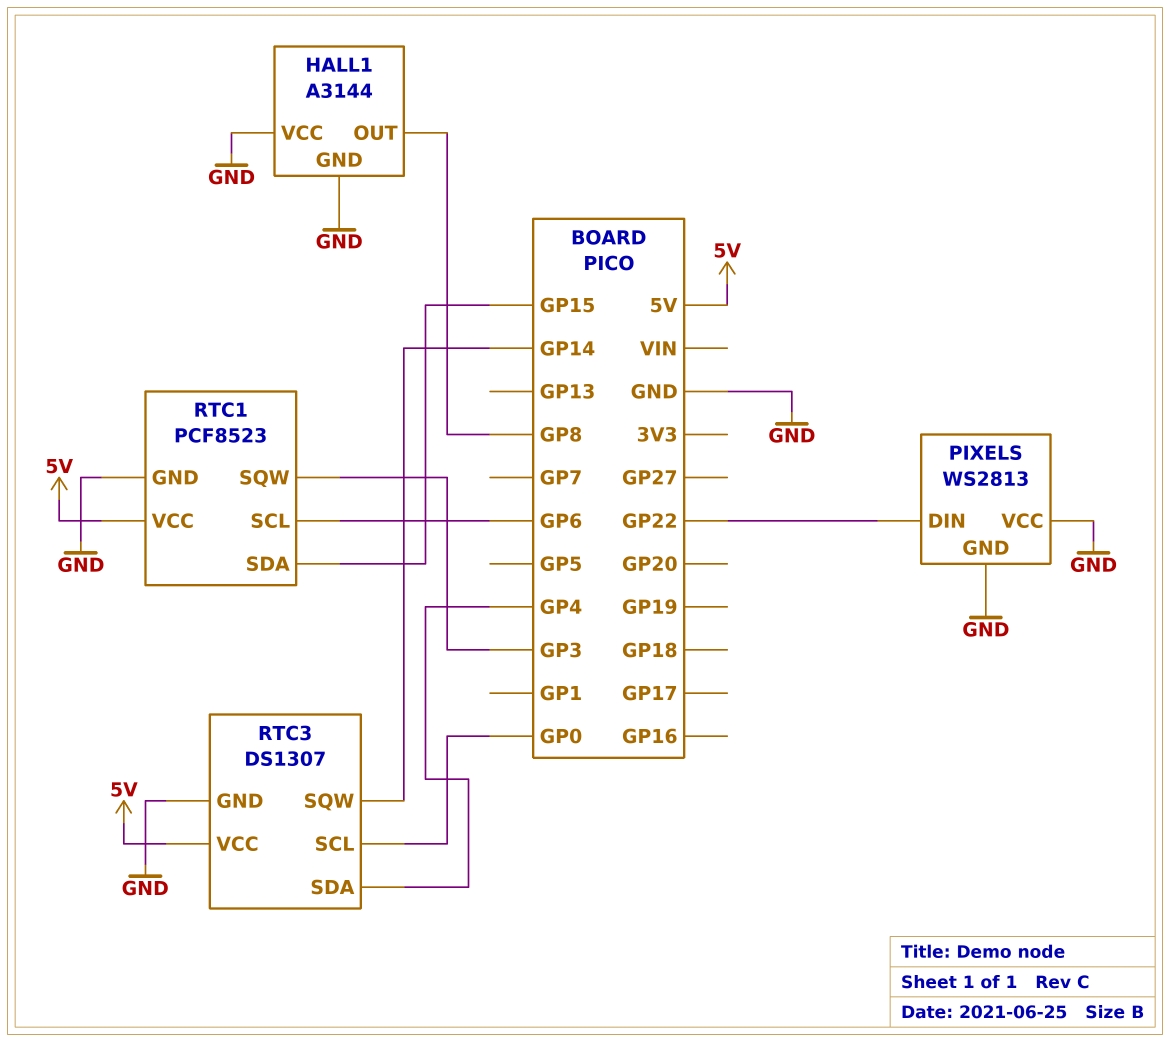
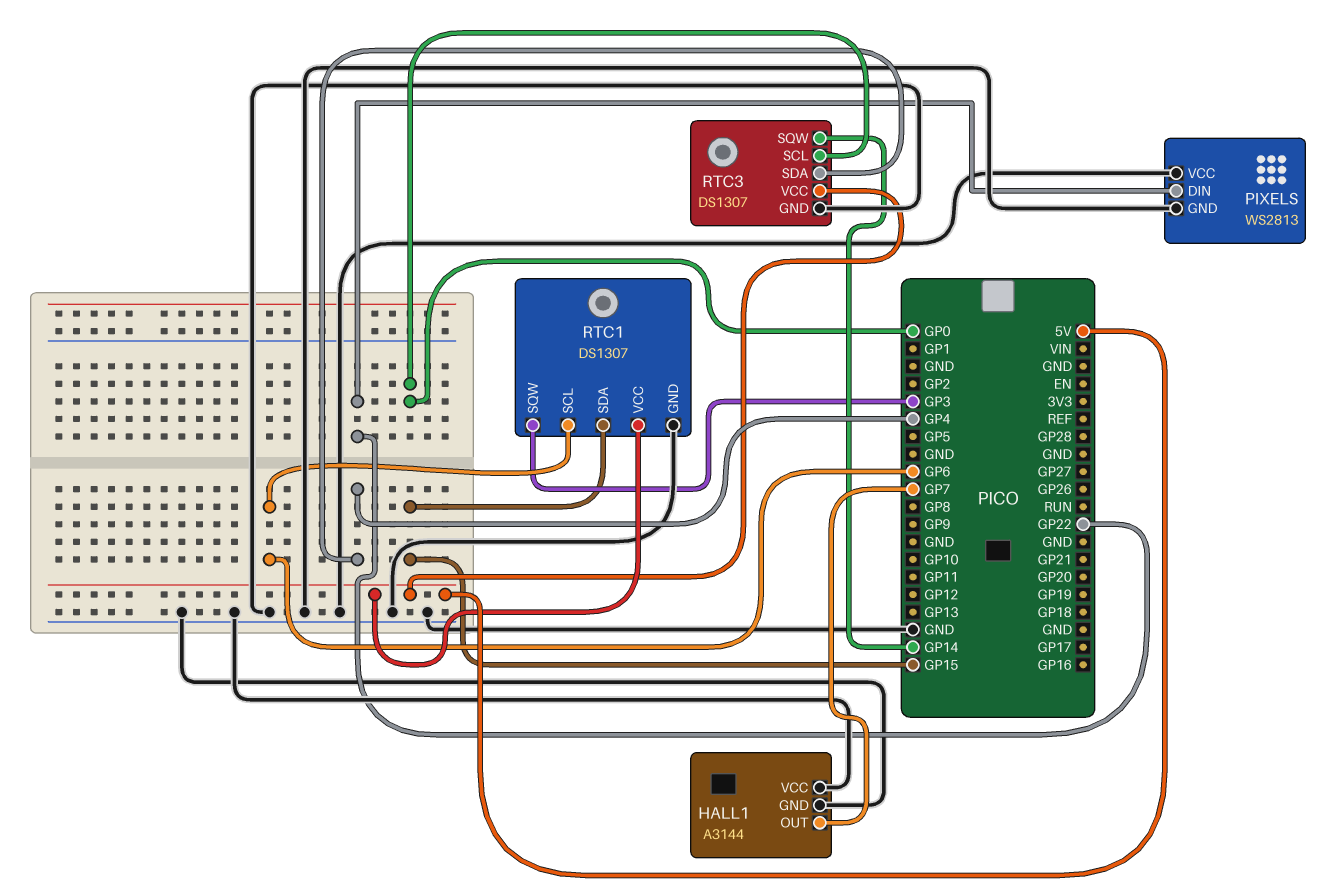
HALL1 pin OUT: GP8 -> GP7
RTC1: PCF8523 -> DS1307

